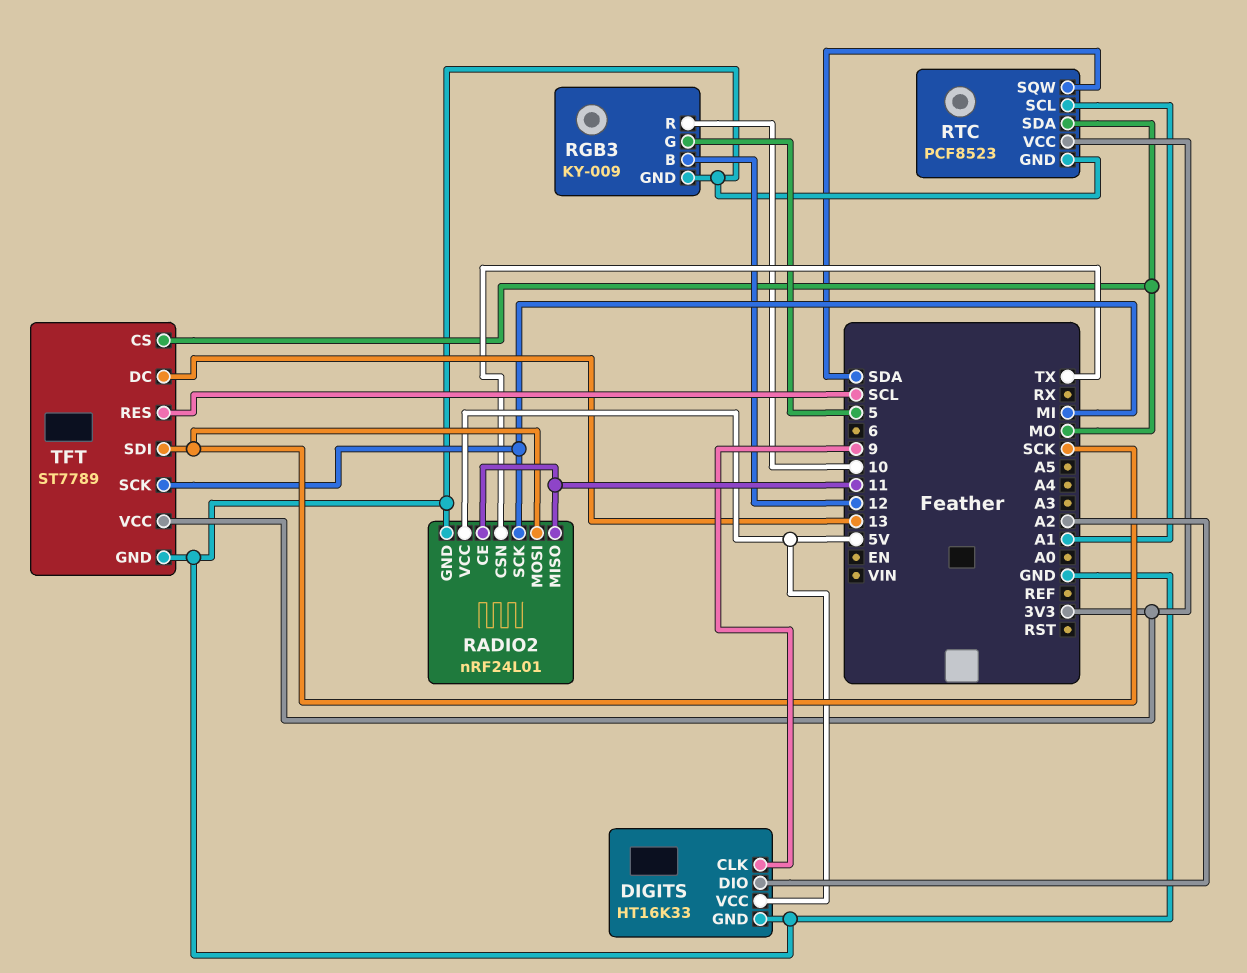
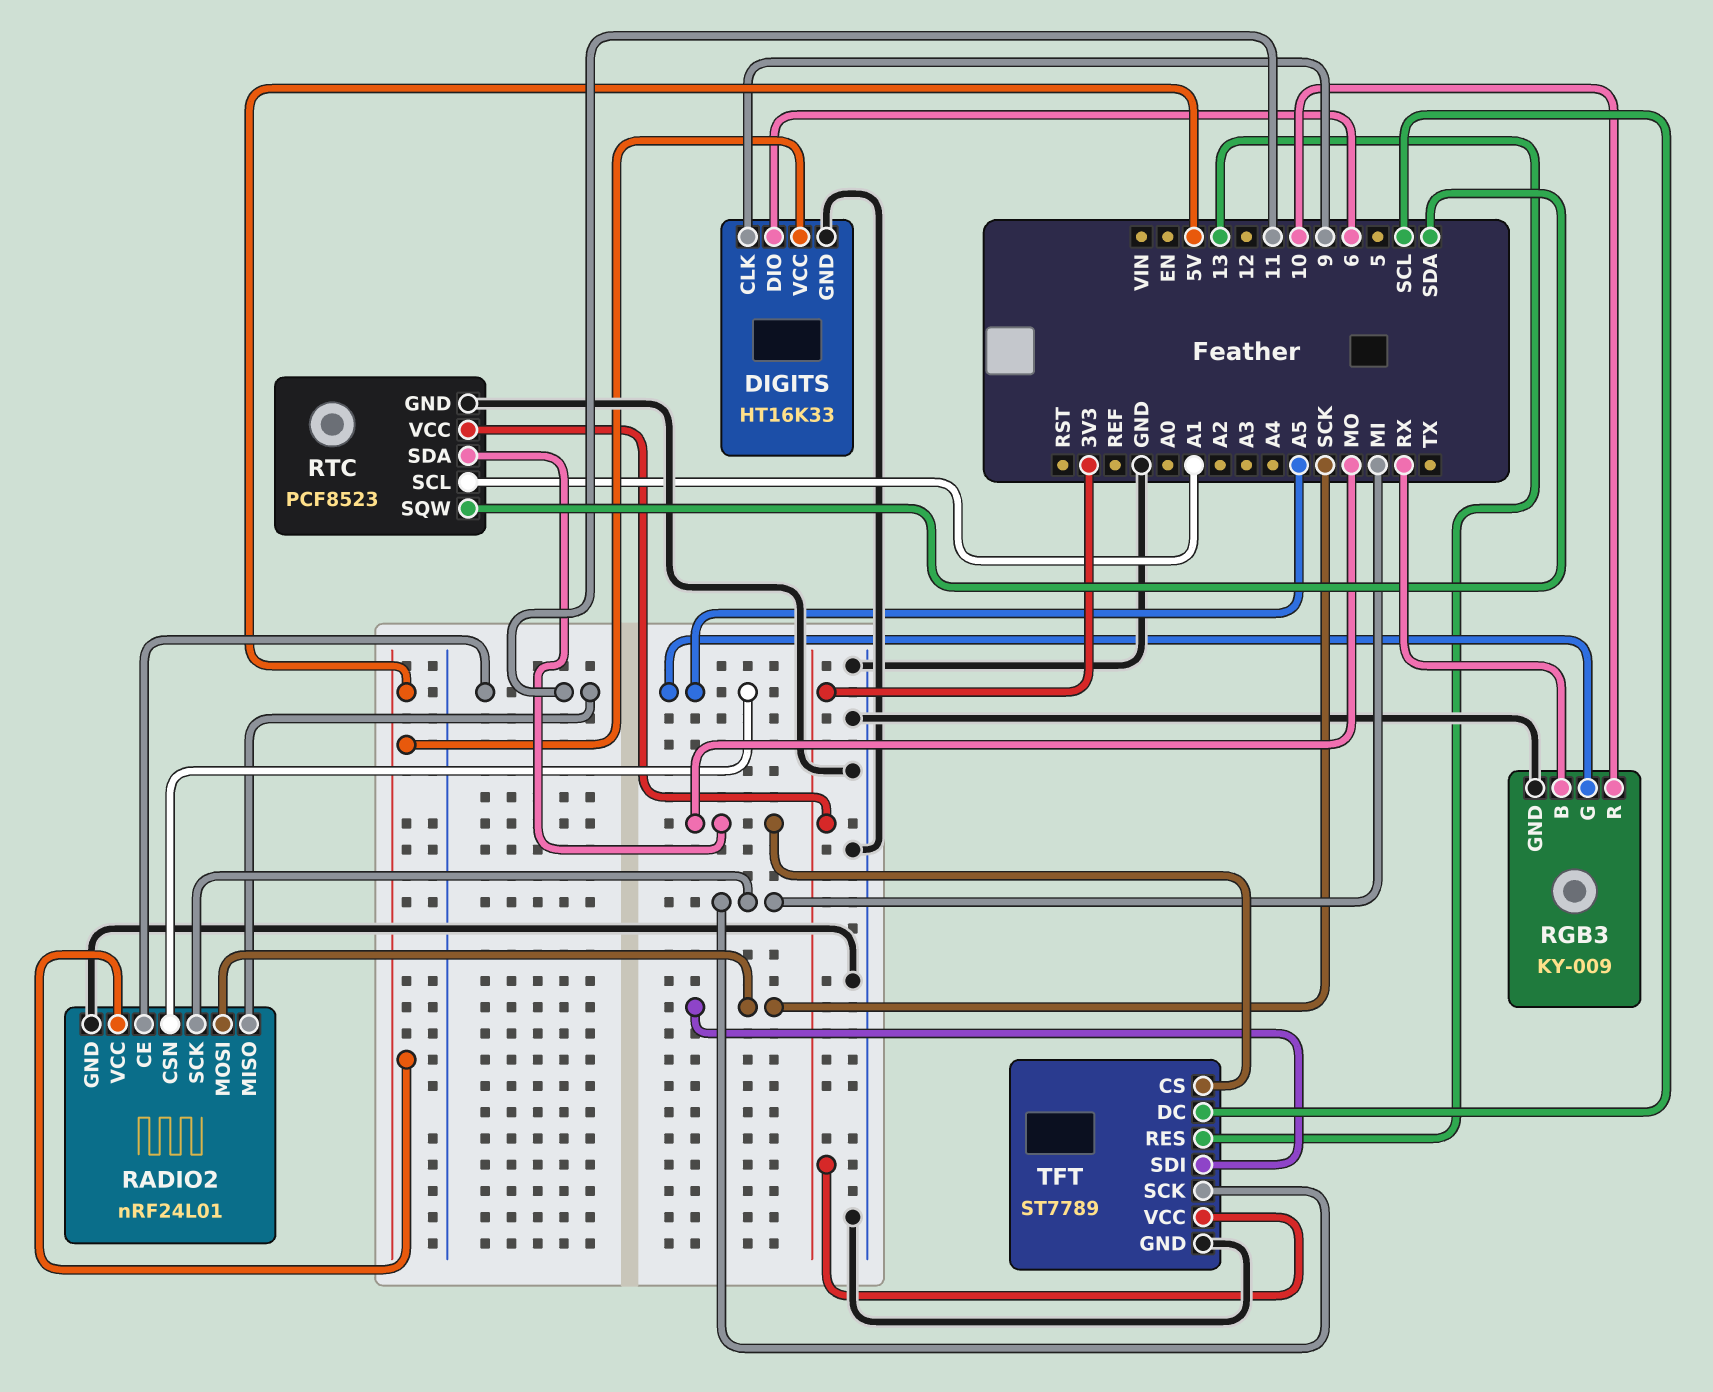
DIGITS pin DIO: A2 -> 6
RADIO2 pin CSN: TX -> A5
RGB3 pin B: 12 -> RX
RGB3 pin G: 5 -> A5
TFT pin DC: 13 -> SCL
TFT pin RES: SCL -> 13

